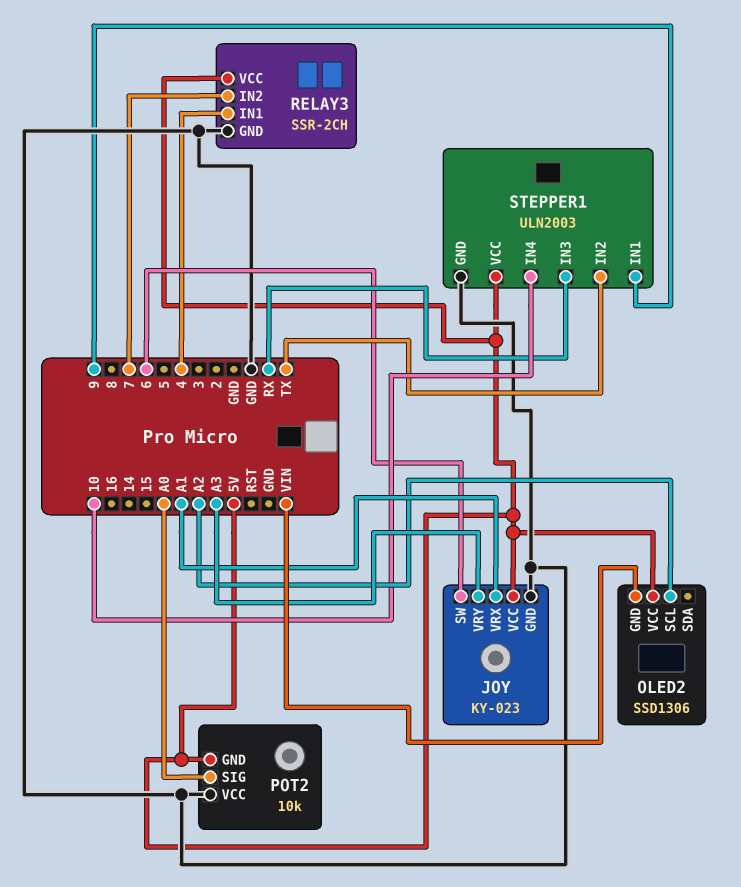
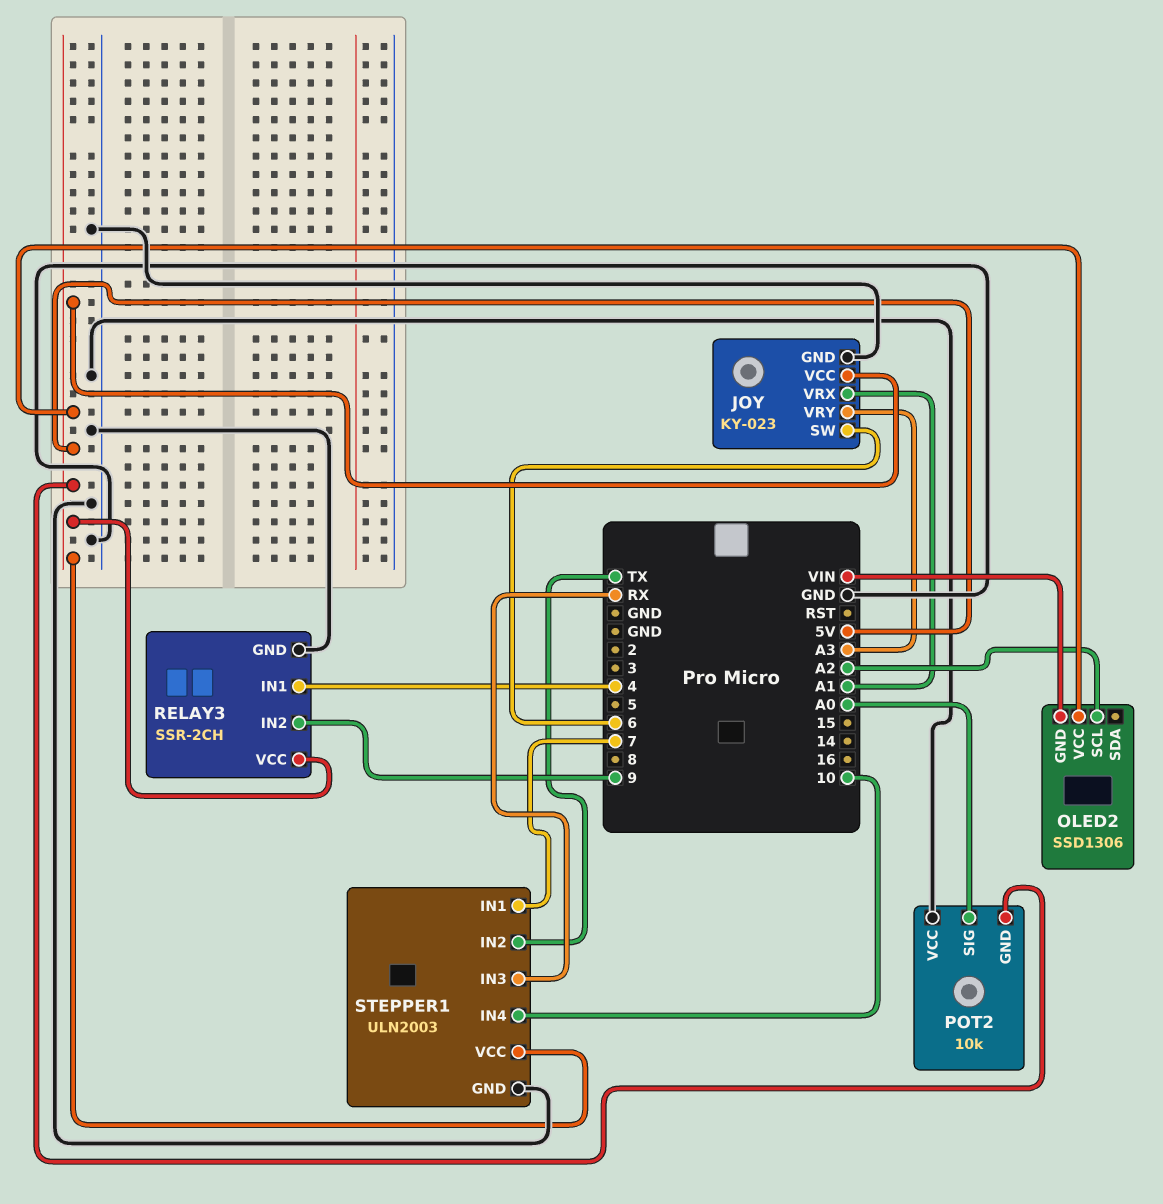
RELAY3 pin IN2: 7 -> 9
STEPPER1 pin IN1: 9 -> 7

